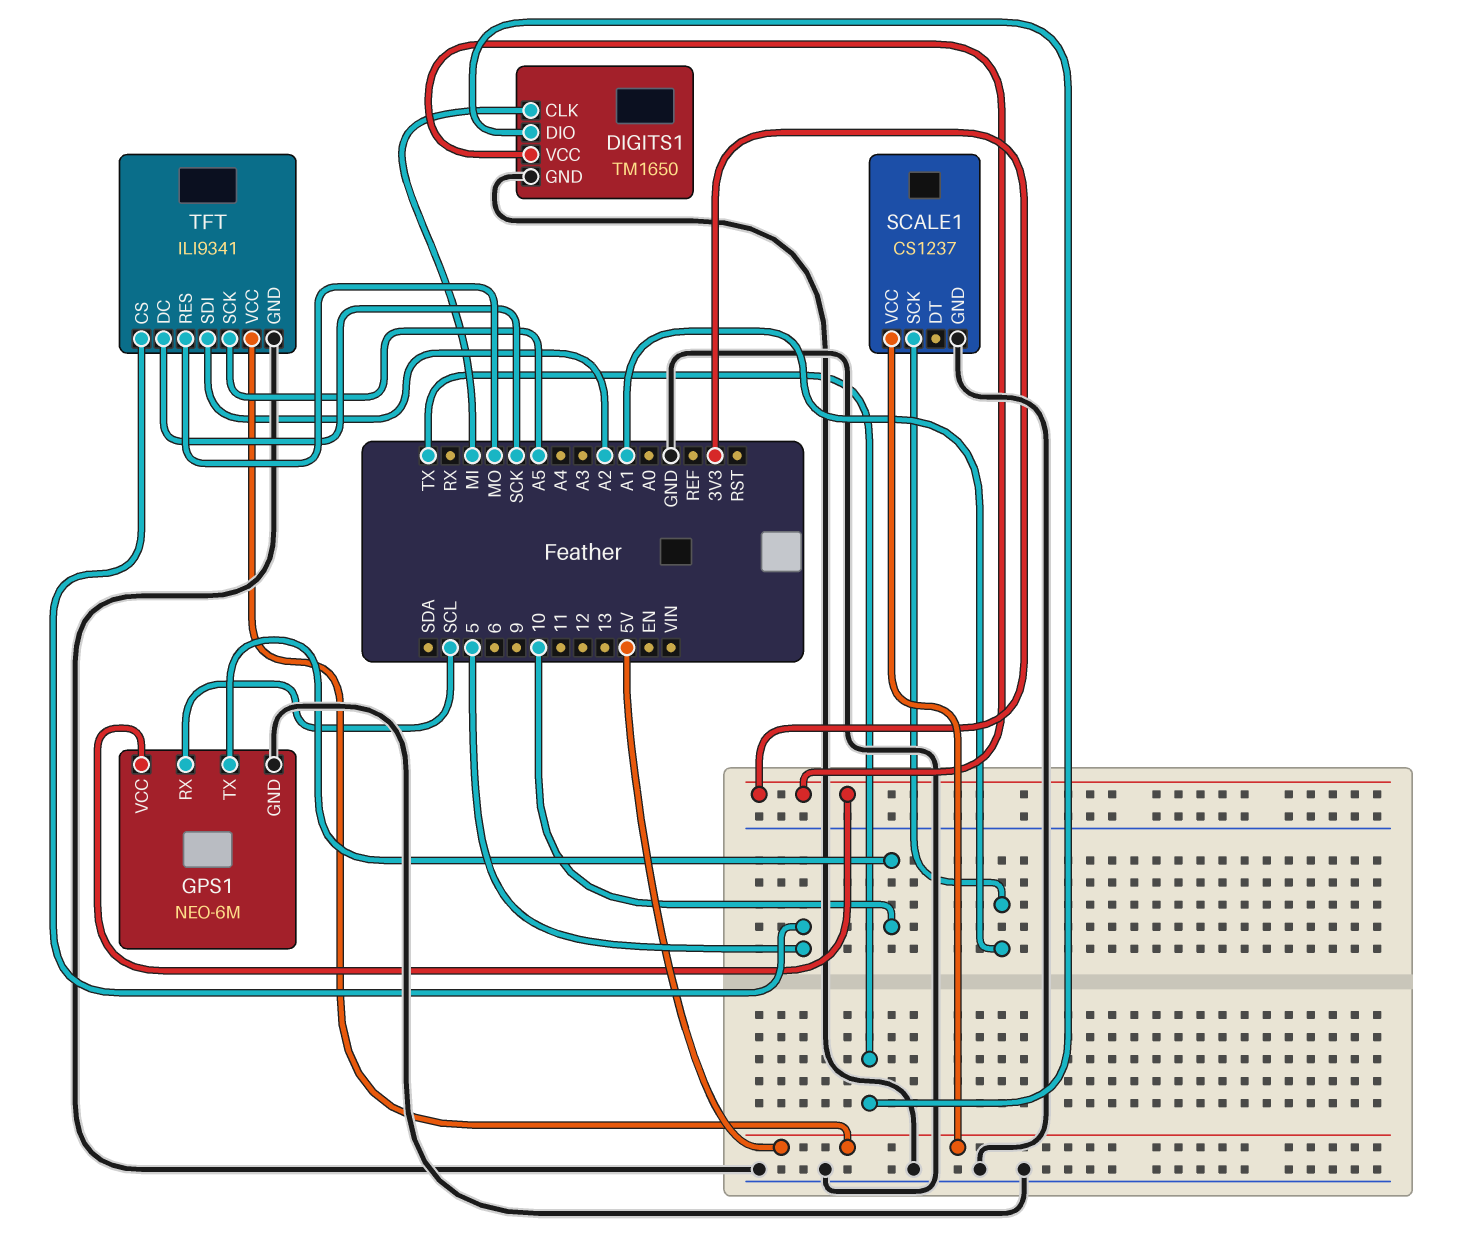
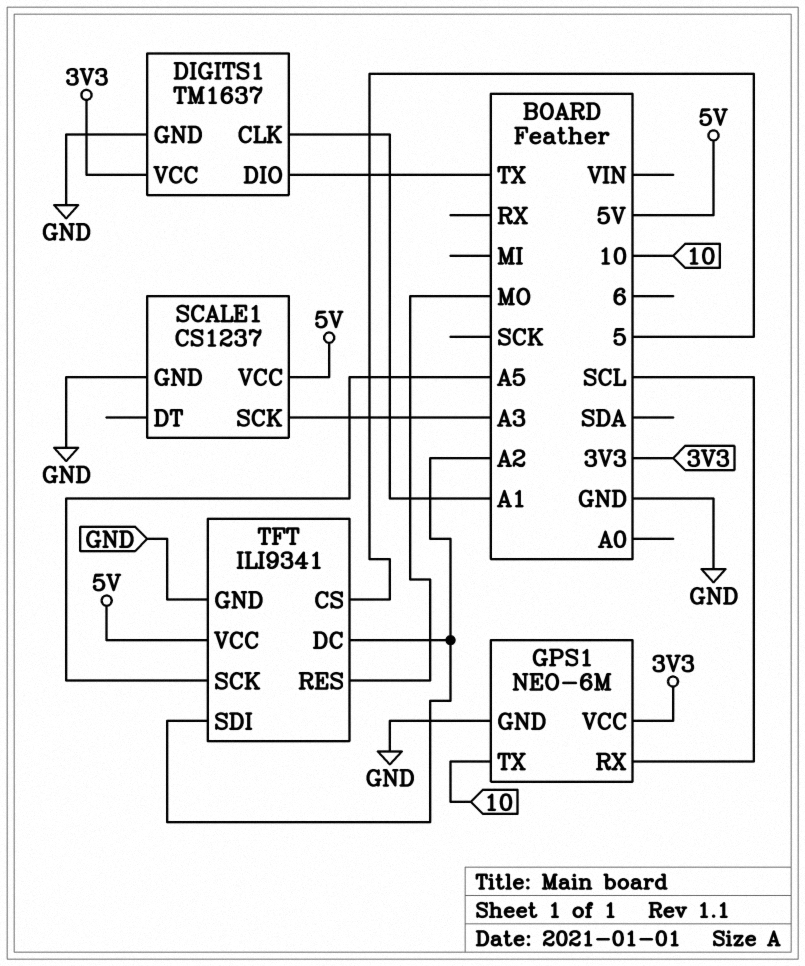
DIGITS1: TM1650 -> TM1637
DIGITS1 pin CLK: MI -> A1
SCALE1 pin SCK: A1 -> A3
TFT pin DC: SCK -> A2

